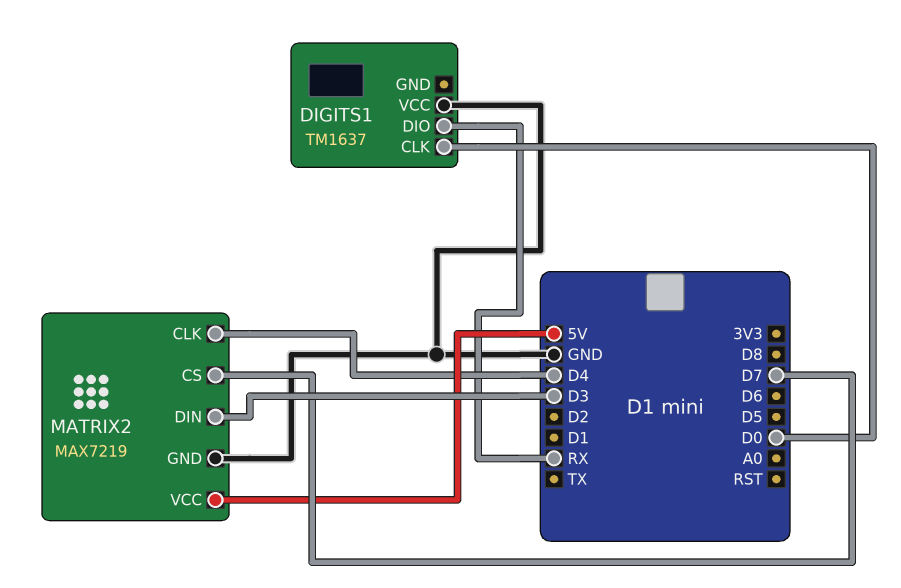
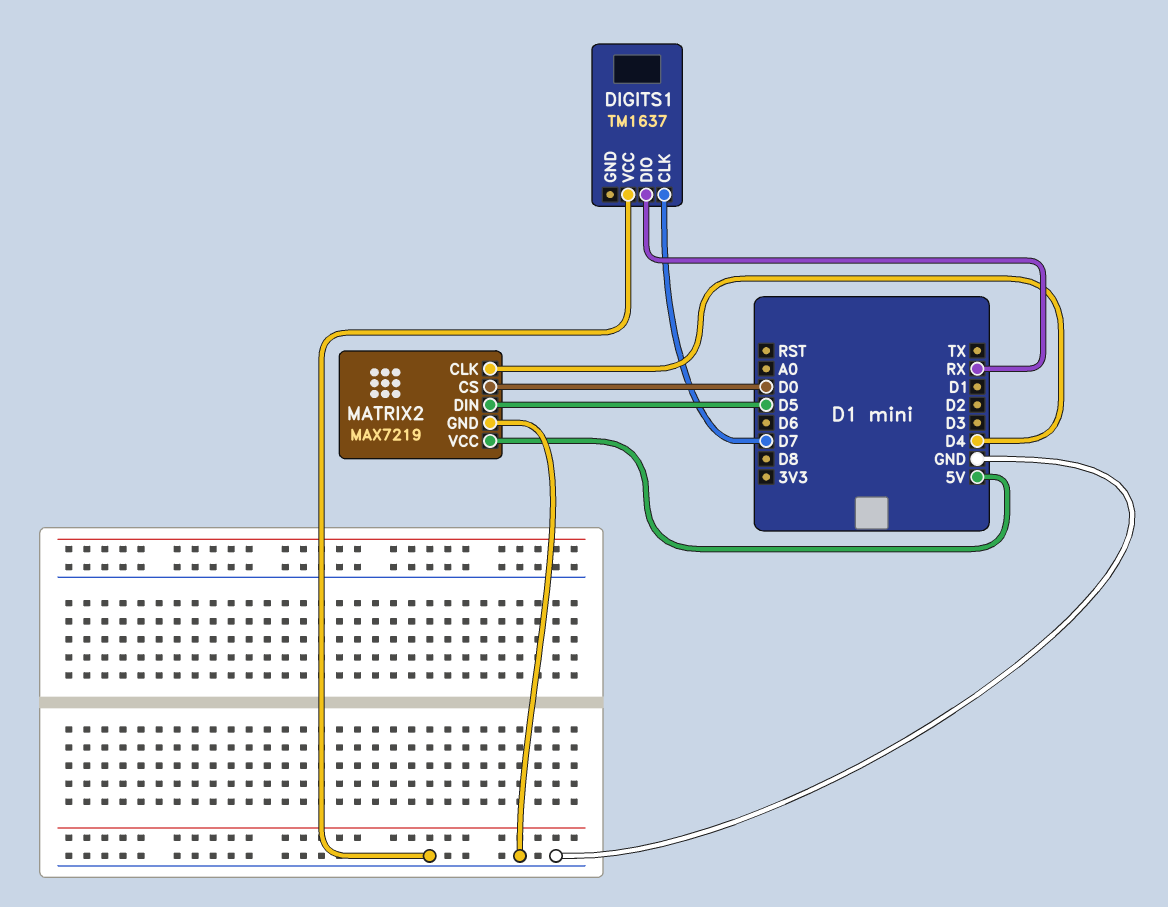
DIGITS1 pin CLK: D0 -> D7
MATRIX2 pin CS: D7 -> D0
MATRIX2 pin DIN: D3 -> D5

